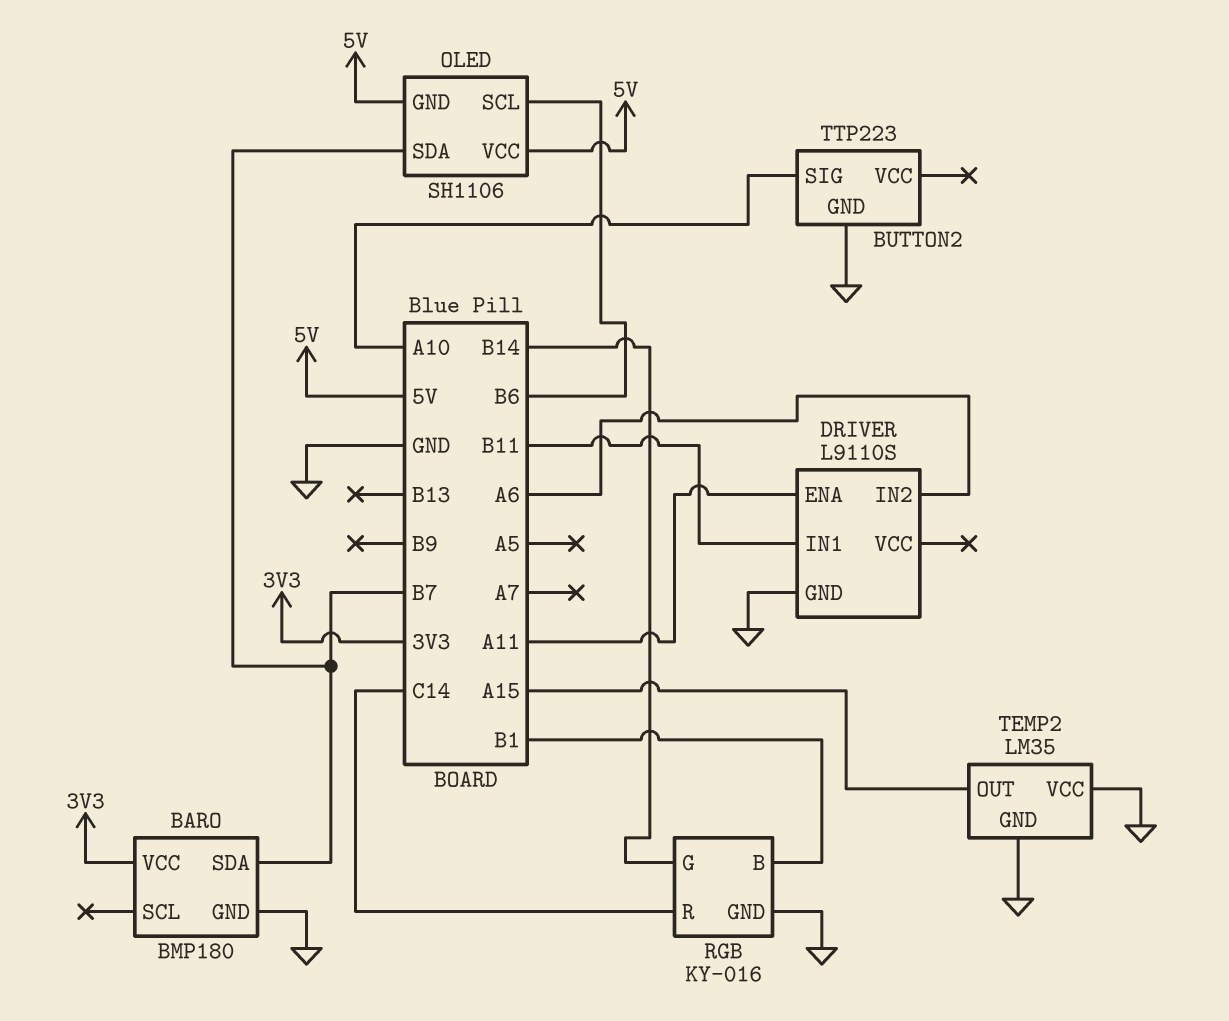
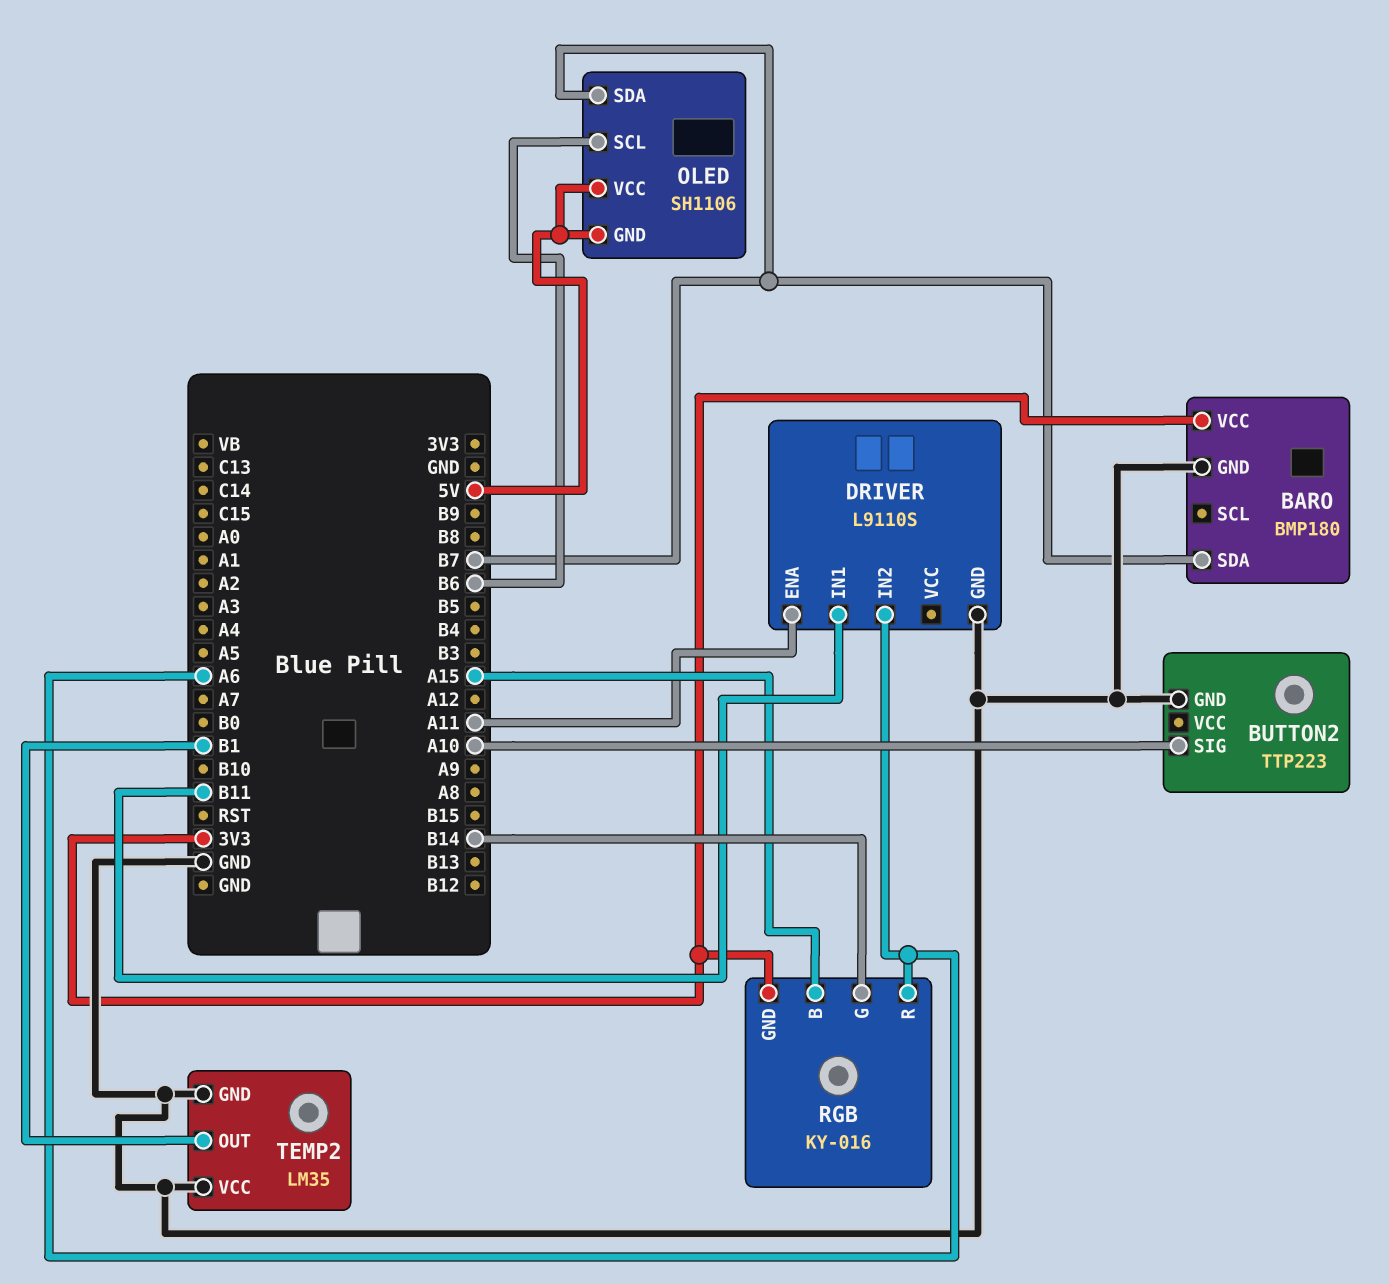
RGB pin B: B1 -> A15
RGB pin GND: GND -> 3V3
RGB pin R: C14 -> A6
TEMP2 pin OUT: A15 -> B1

